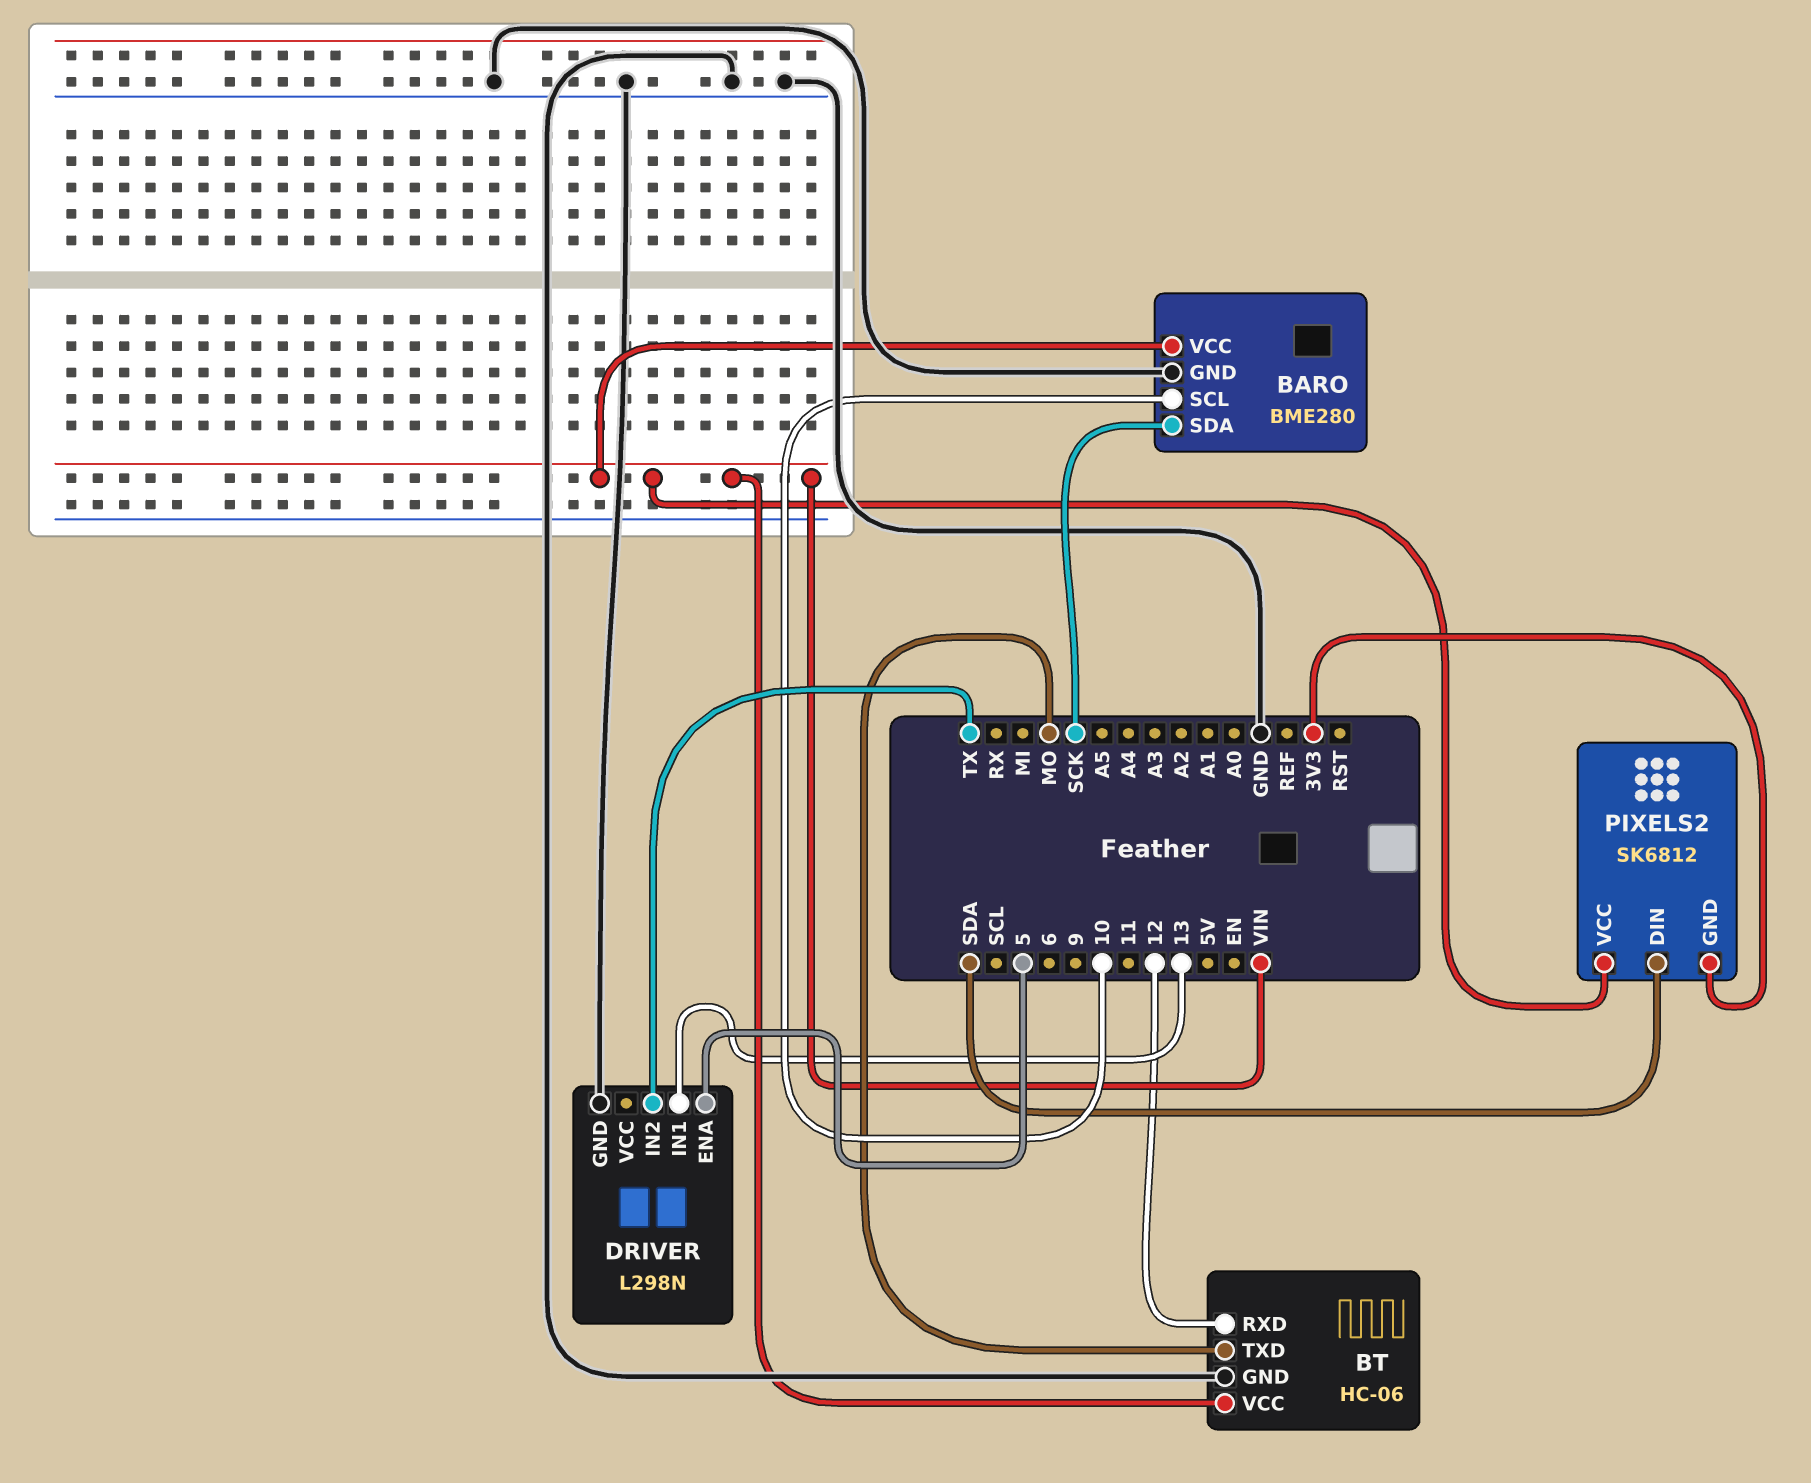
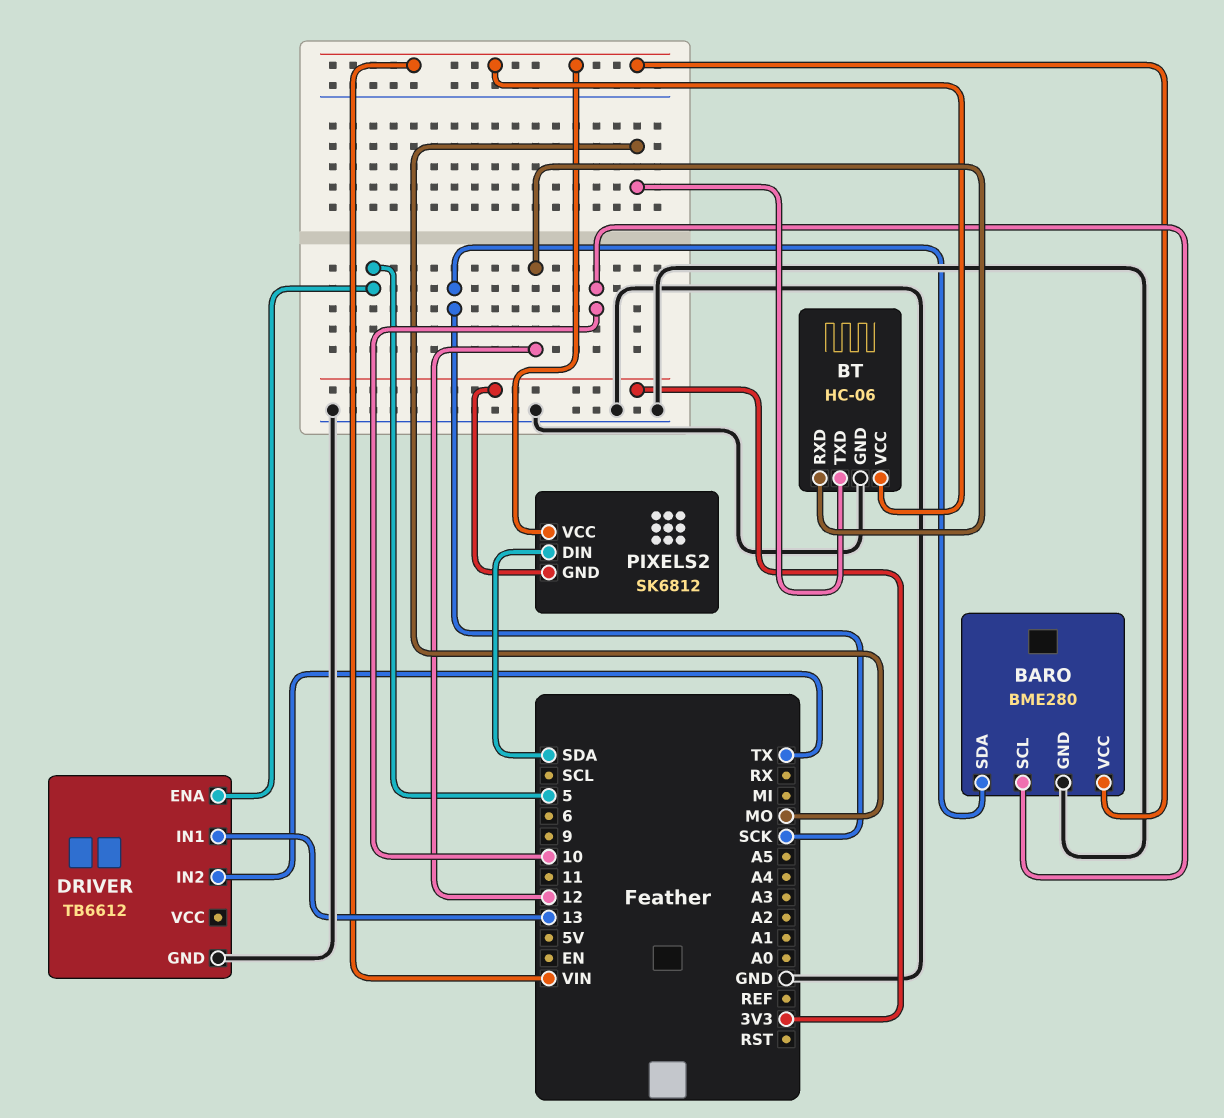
DRIVER: L298N -> TB6612

